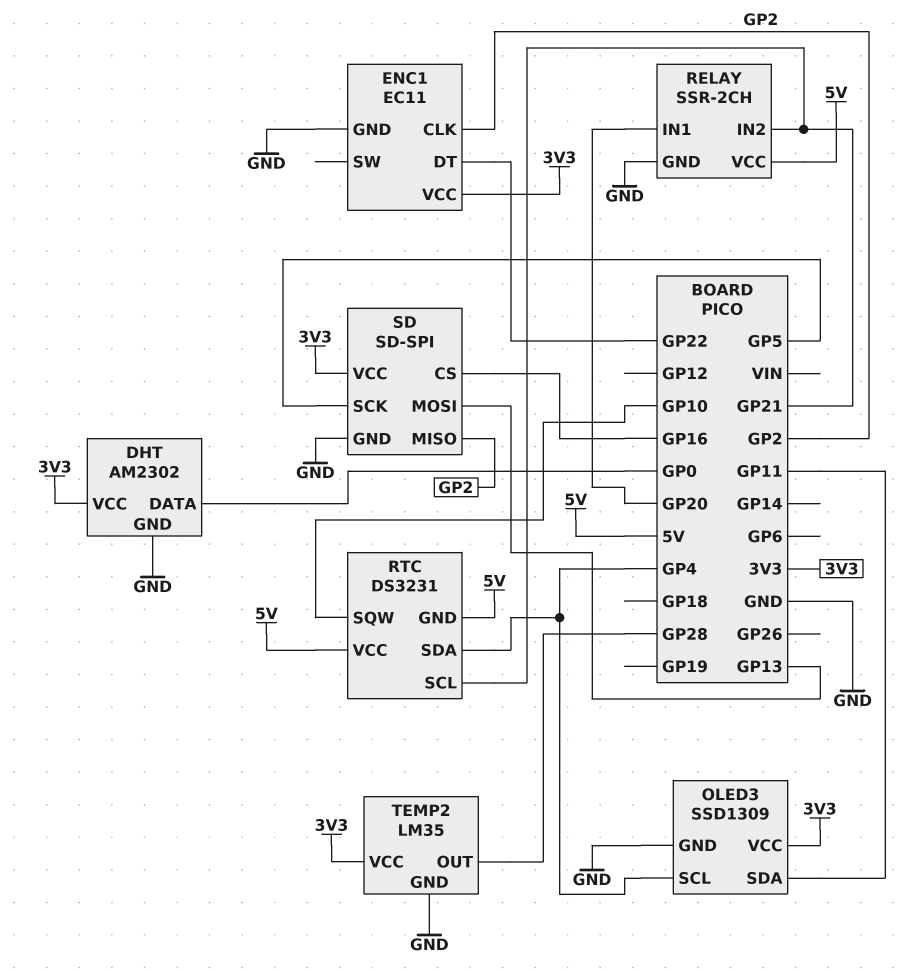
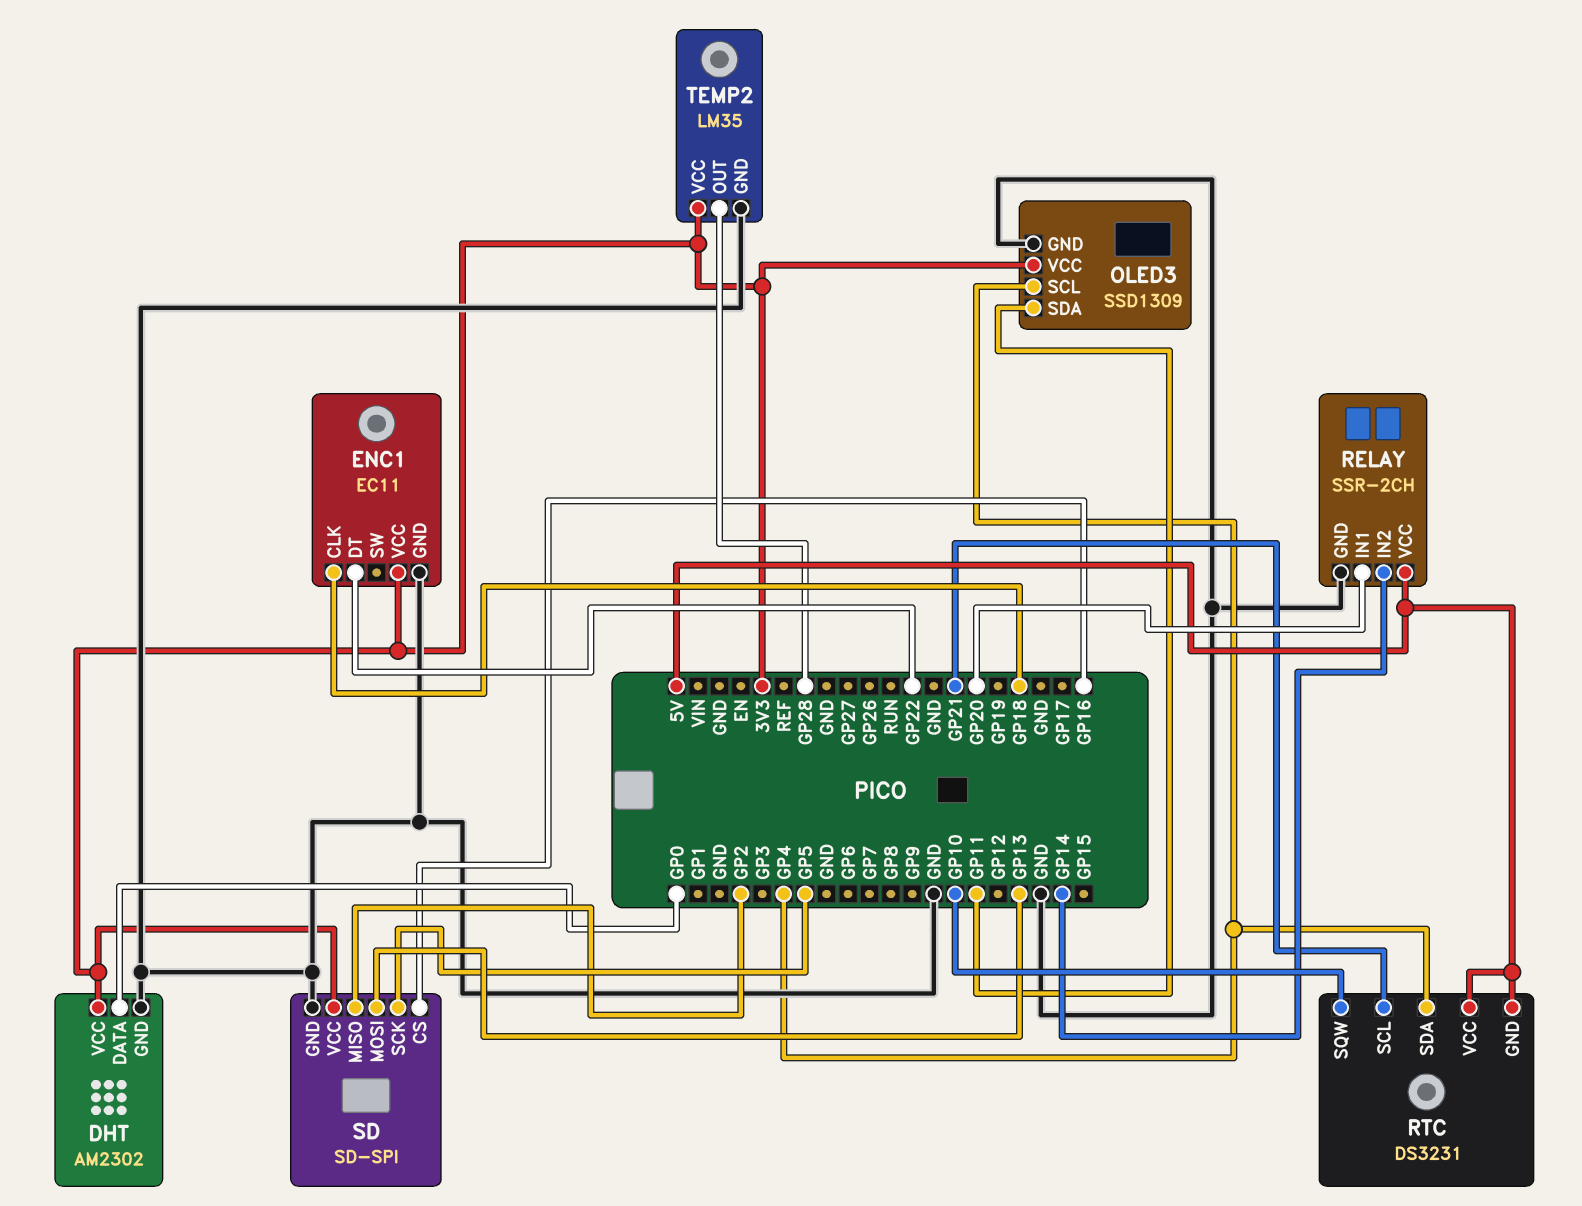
ENC1 pin CLK: GP2 -> GP18
RELAY pin IN2: GP21 -> GP14

